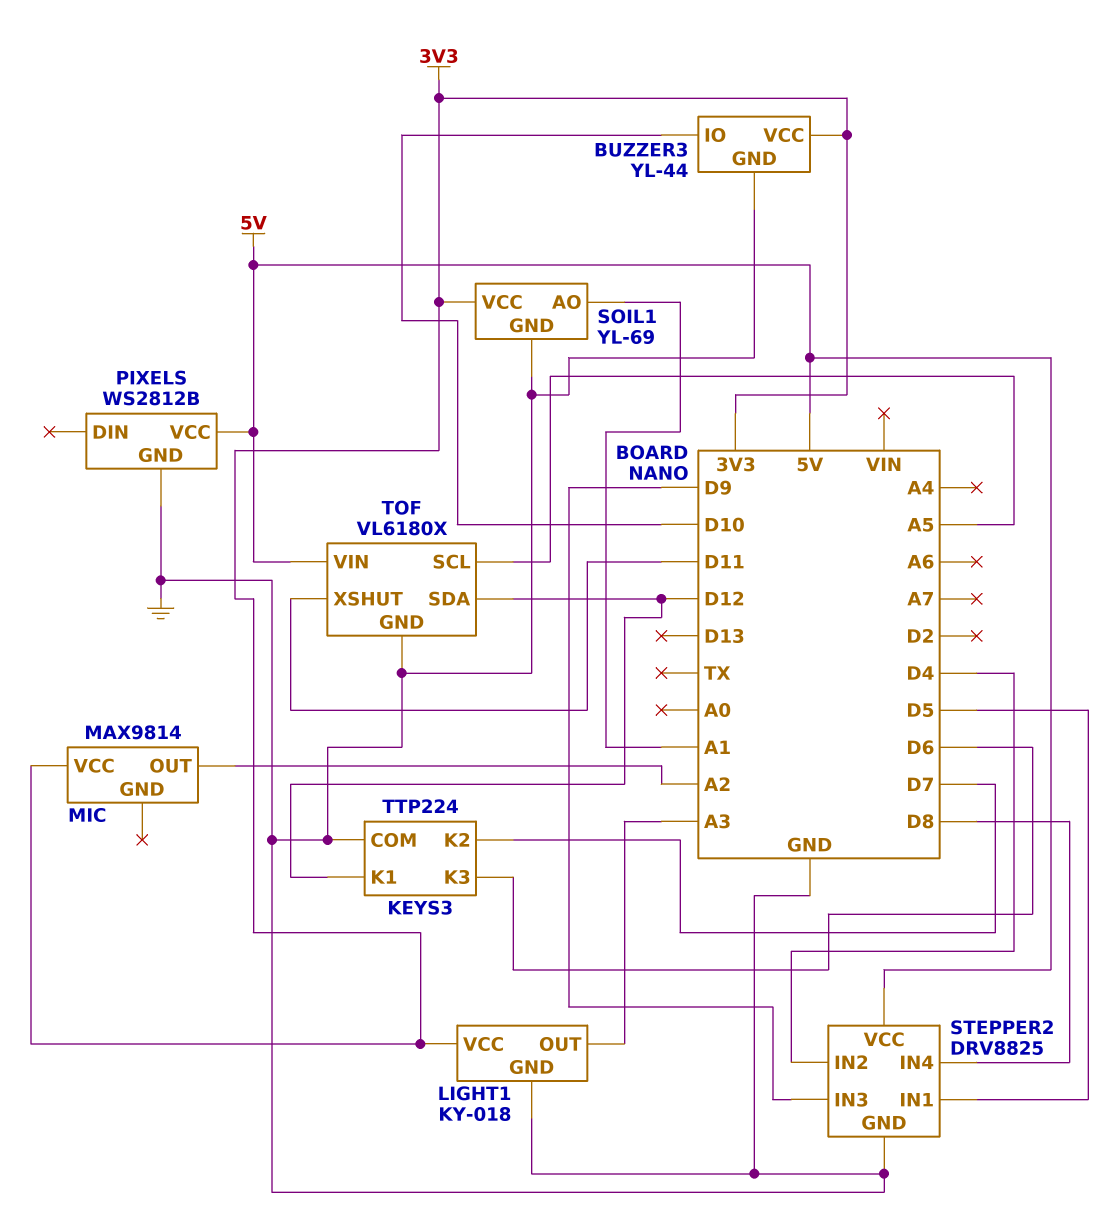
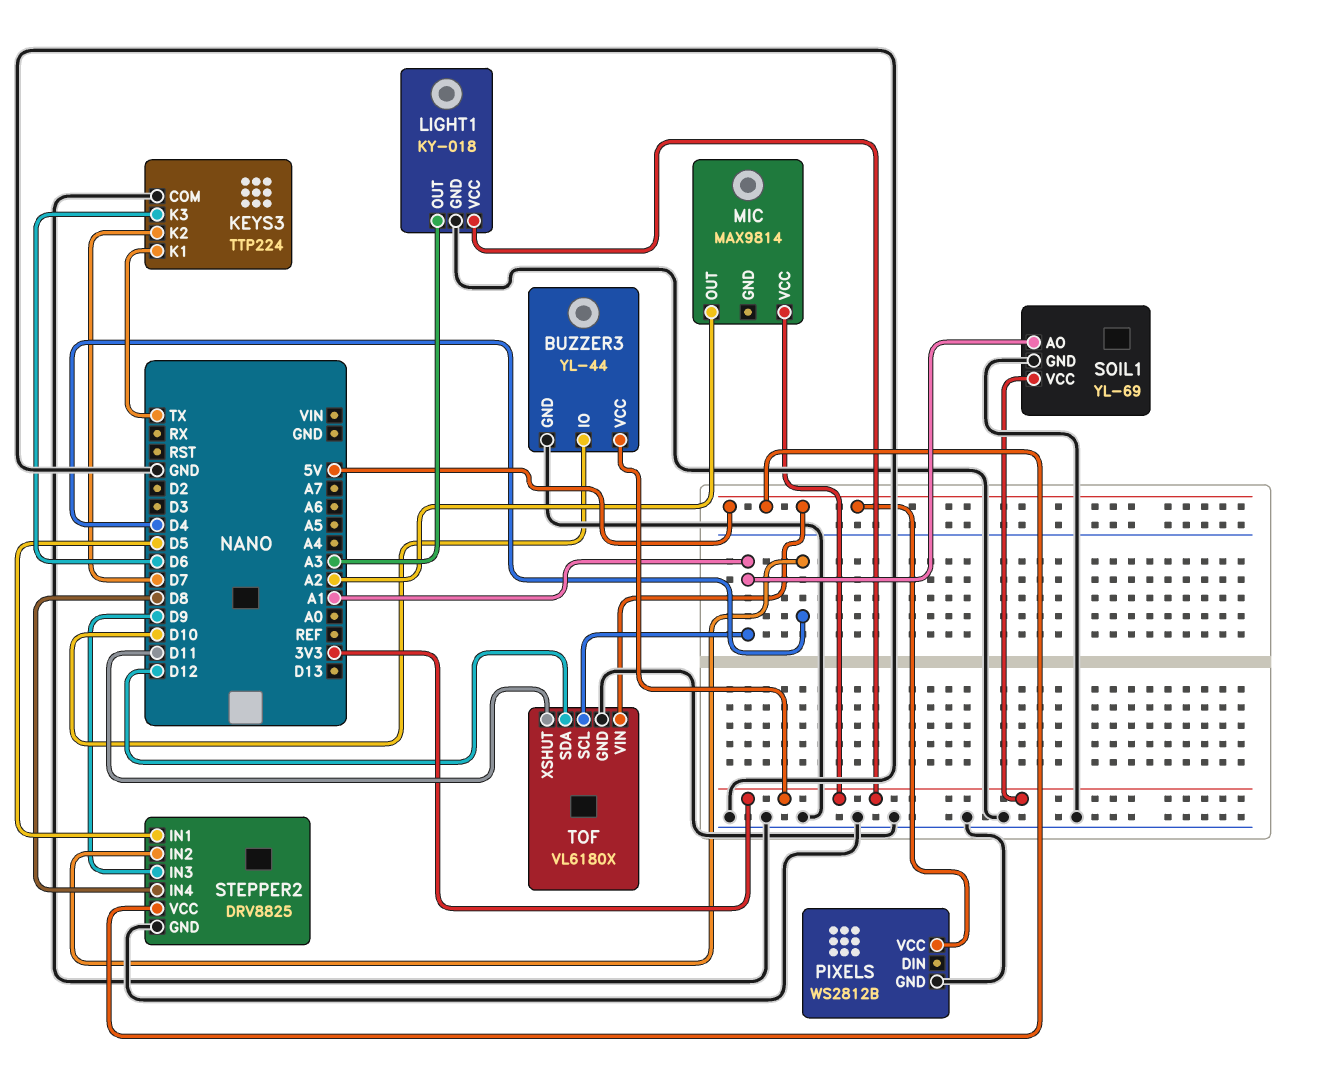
KEYS3 pin K1: D12 -> TX
TOF pin SCL: A5 -> A1

